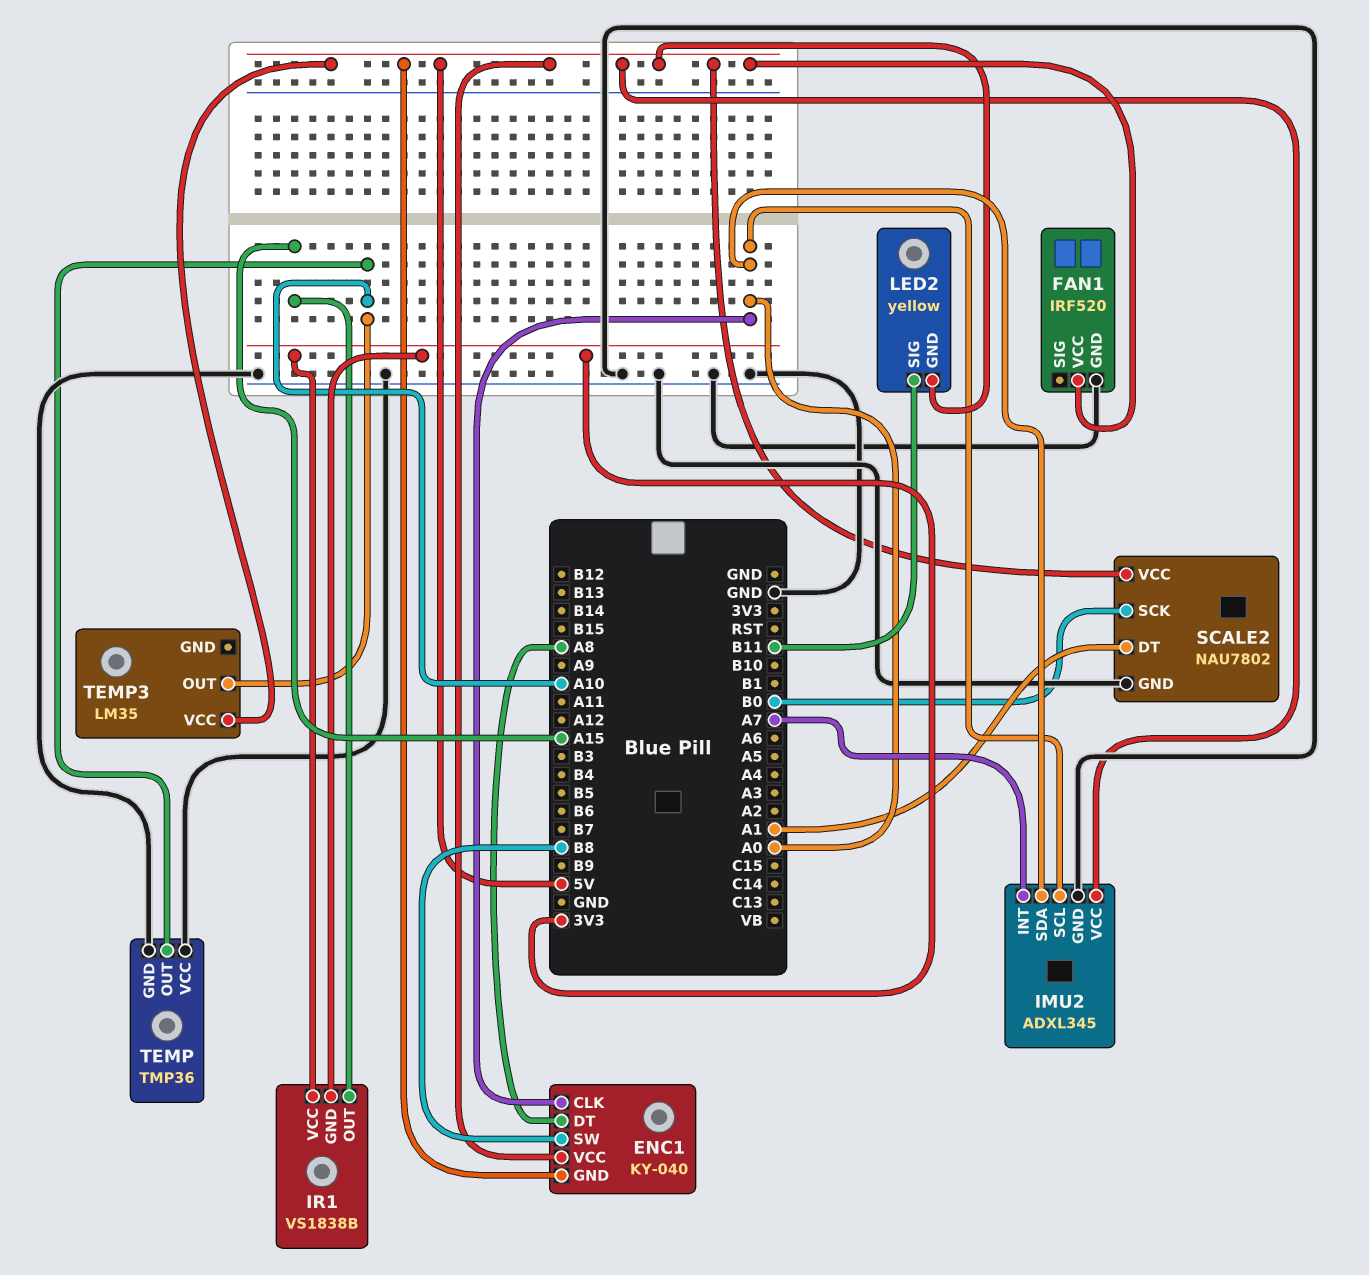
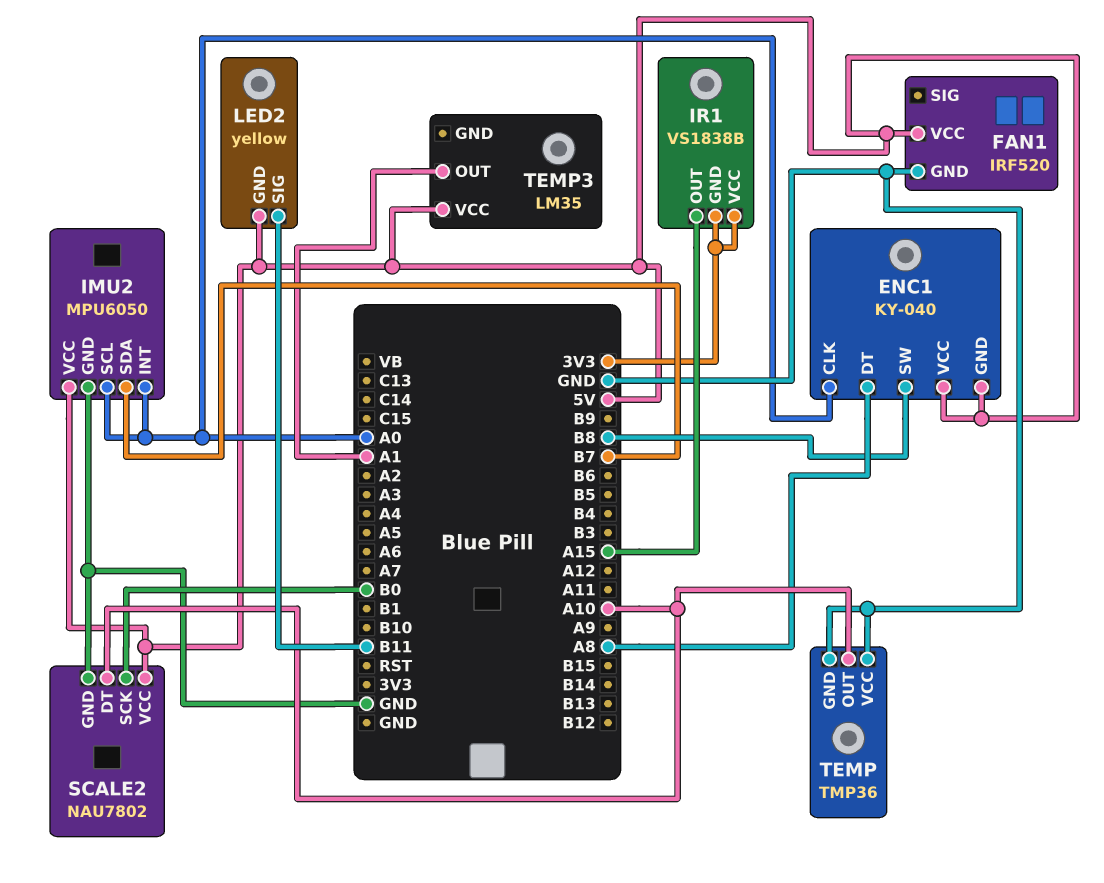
IMU2: ADXL345 -> MPU6050
IMU2 pin INT: A7 -> A0
IMU2 pin SDA: A0 -> B7
SCALE2 pin DT: A1 -> A10
TEMP3 pin OUT: A10 -> A1

